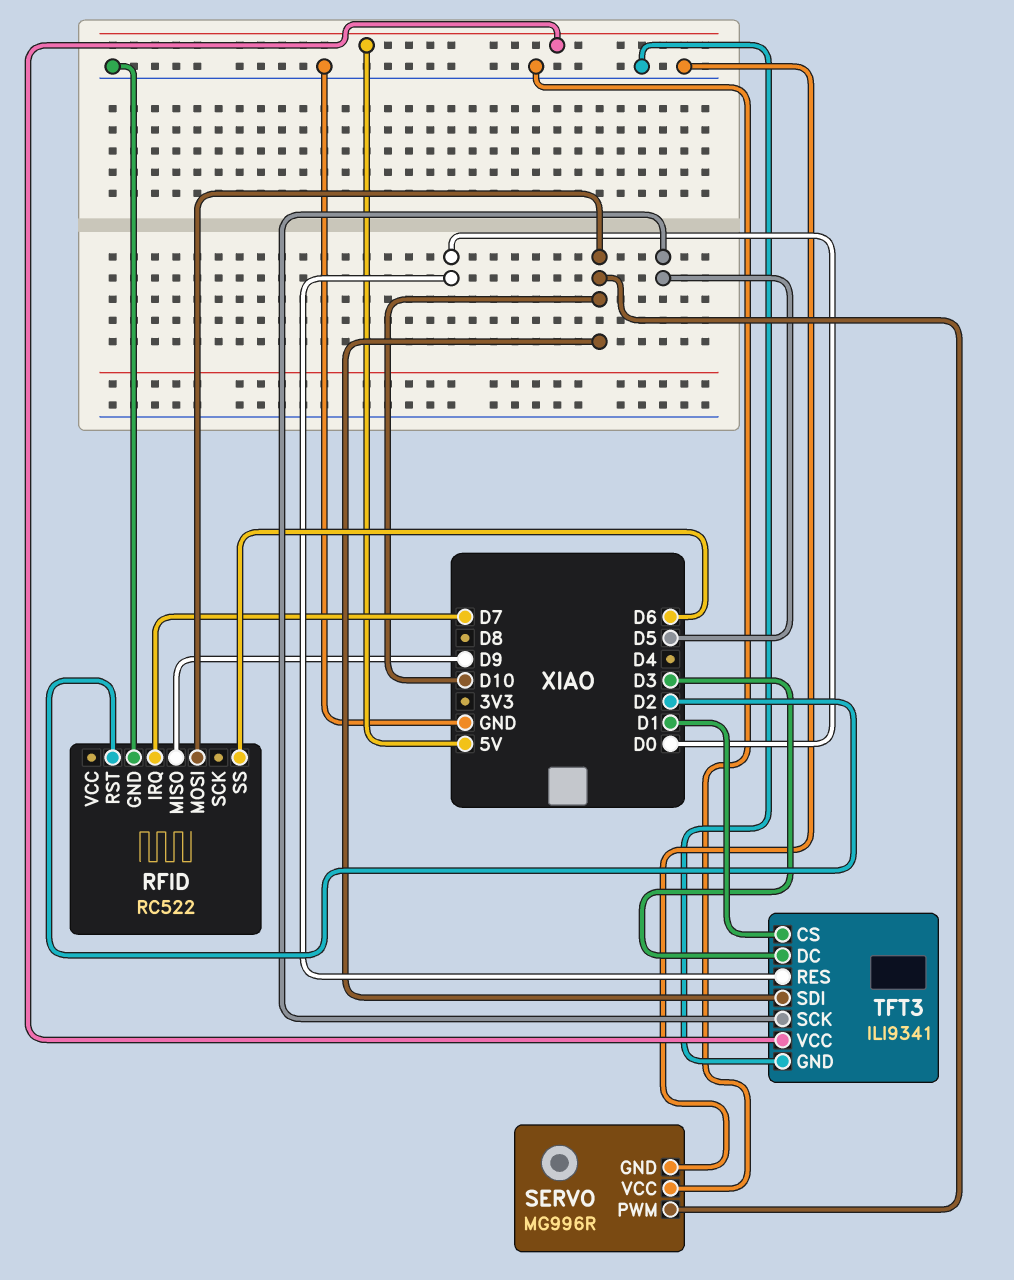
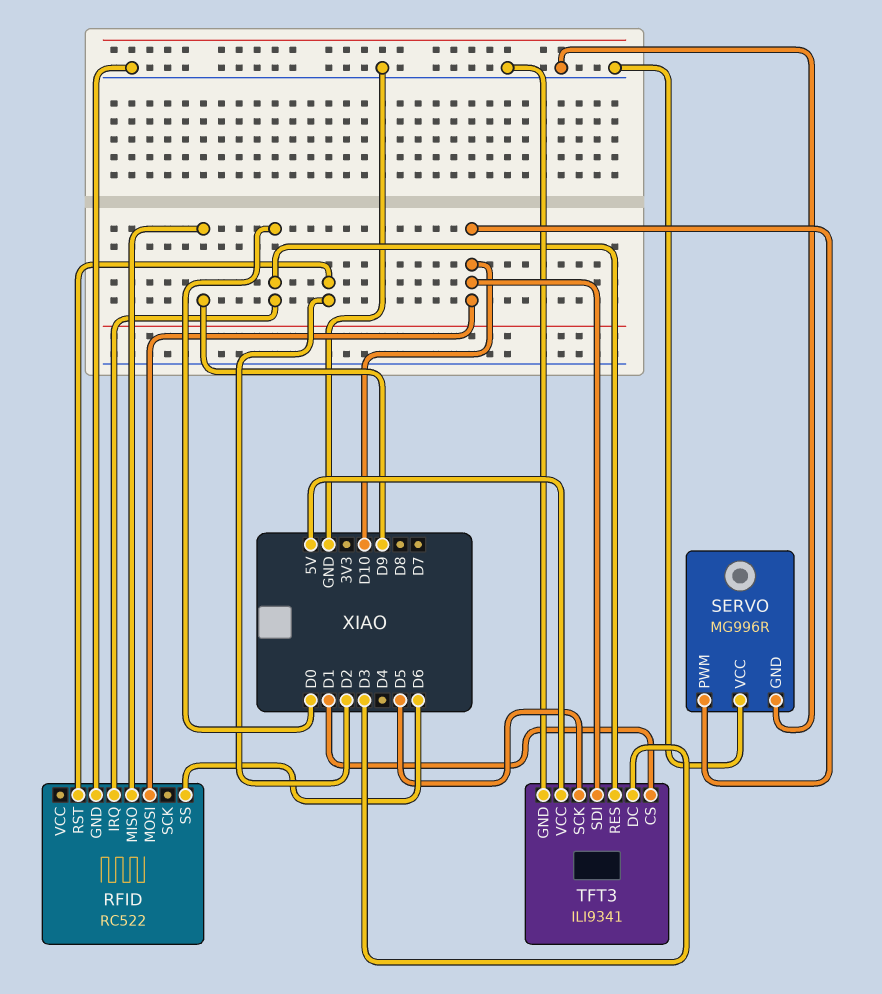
RFID pin IRQ: D7 -> D0

